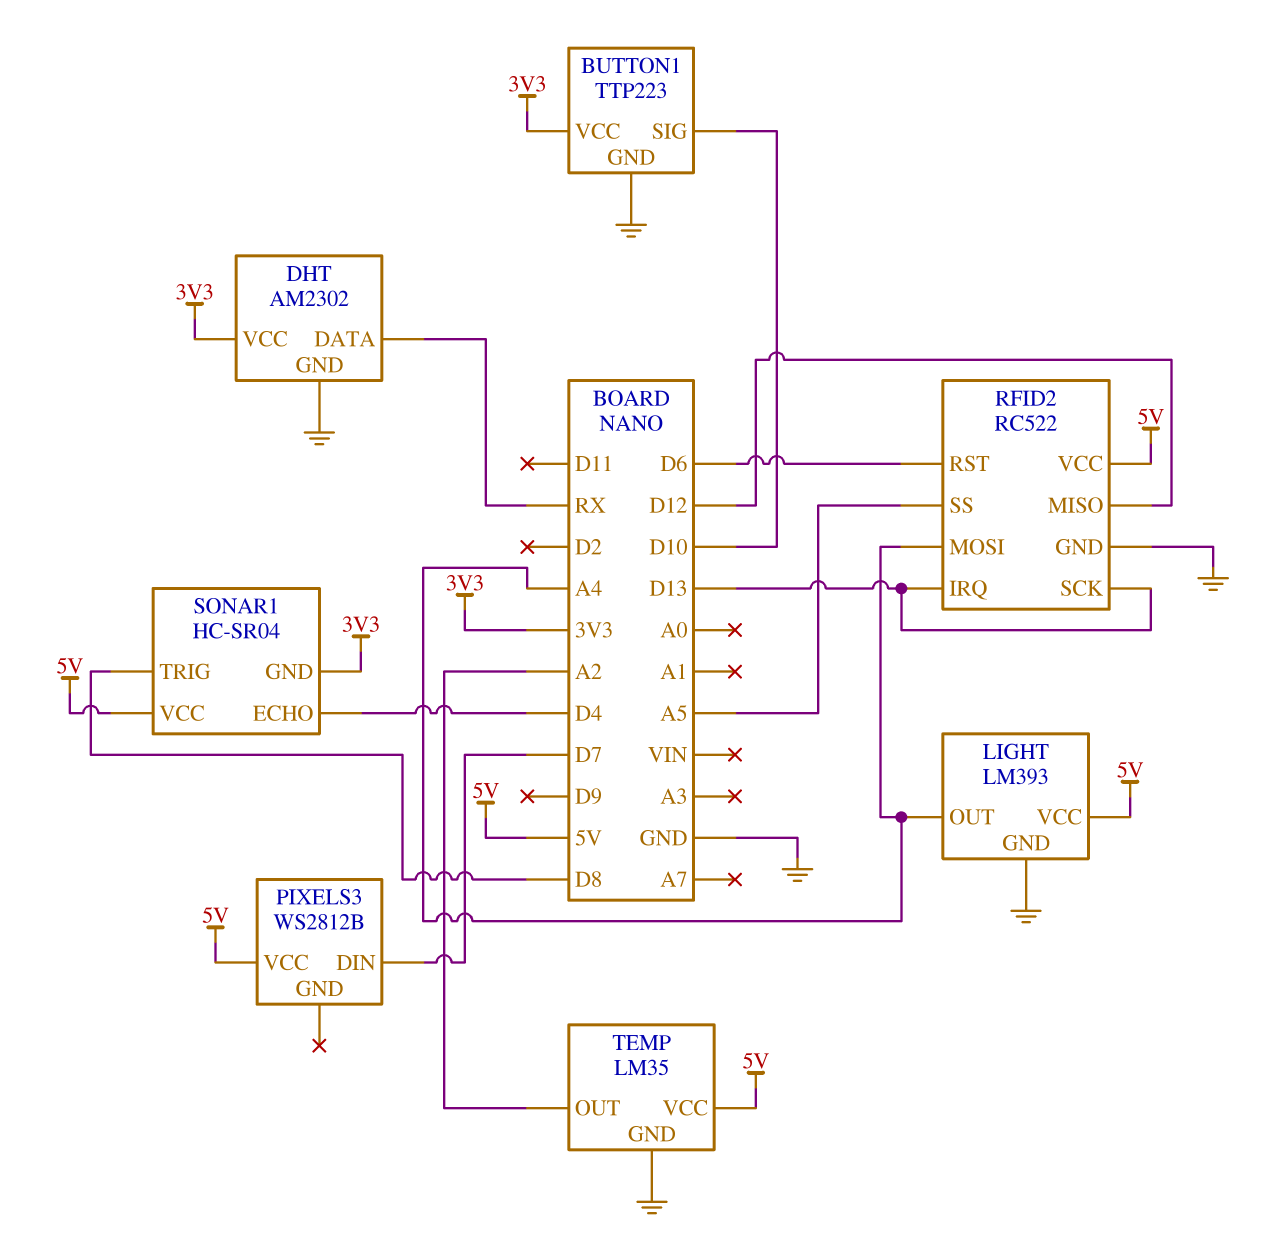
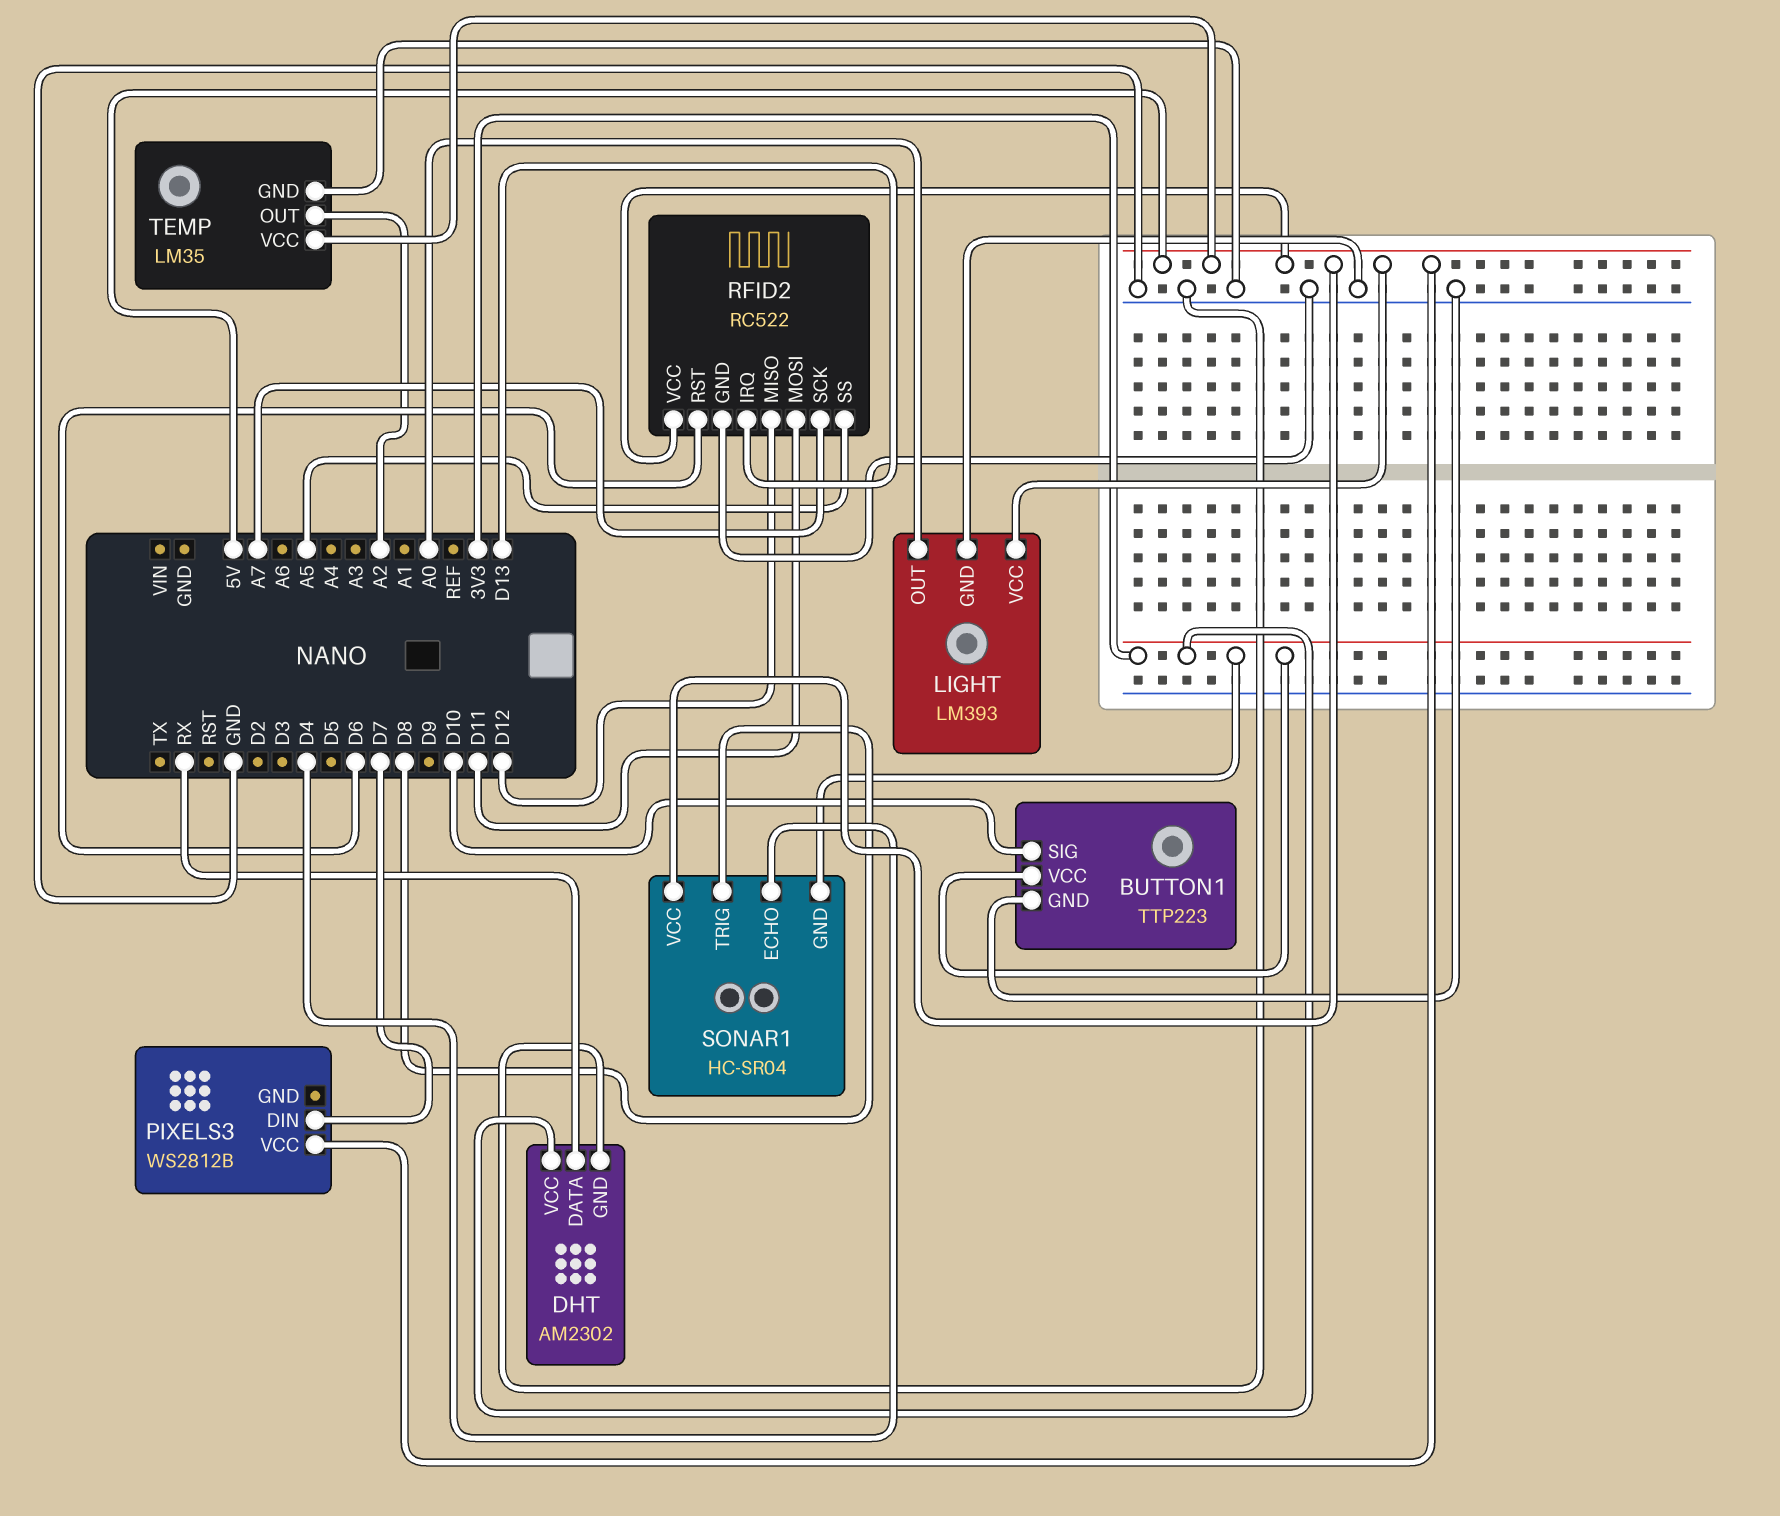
LIGHT pin OUT: A4 -> A0
RFID2 pin MOSI: A4 -> D11
RFID2 pin SCK: D13 -> A7

